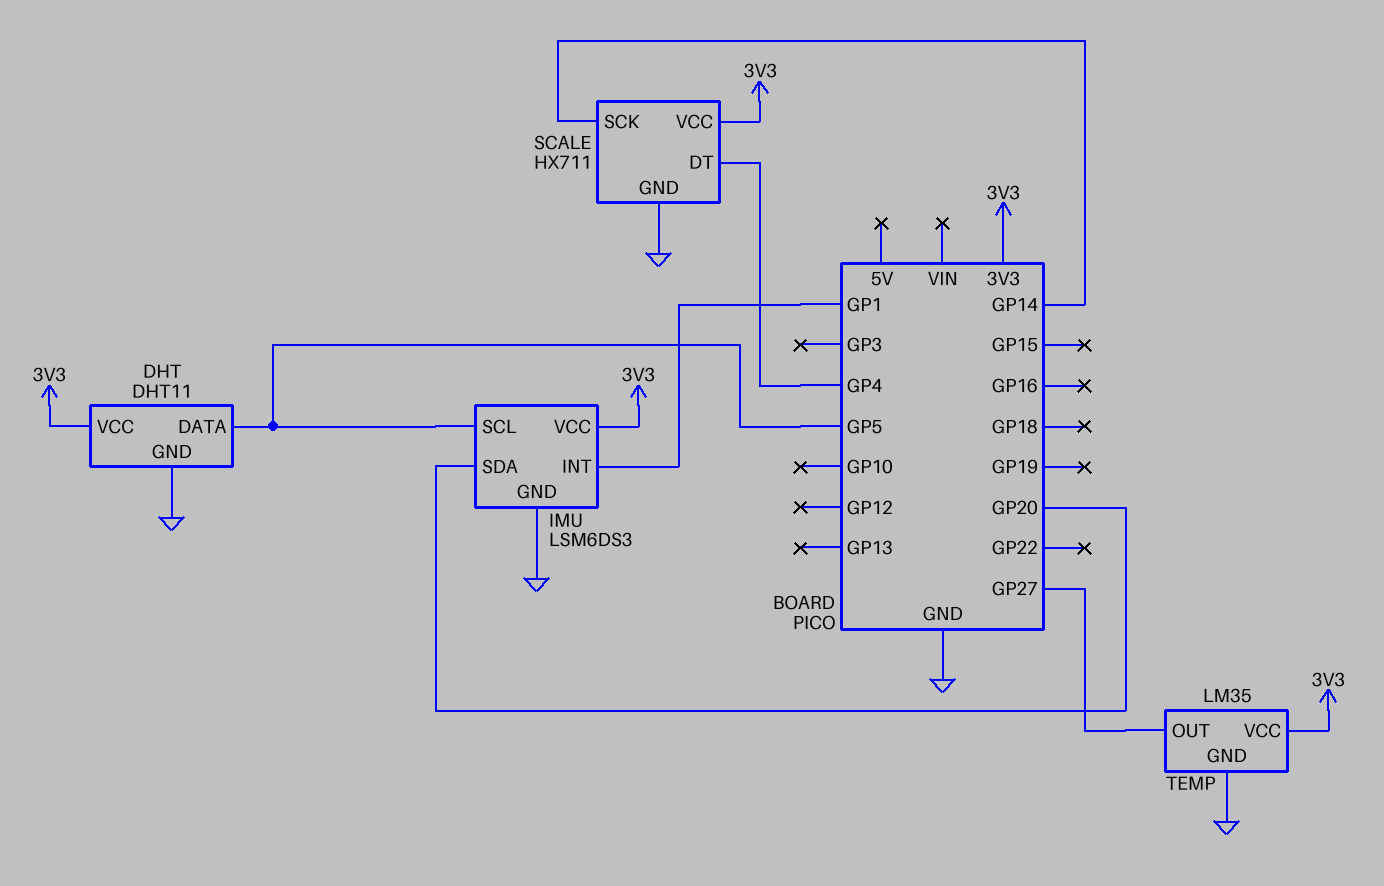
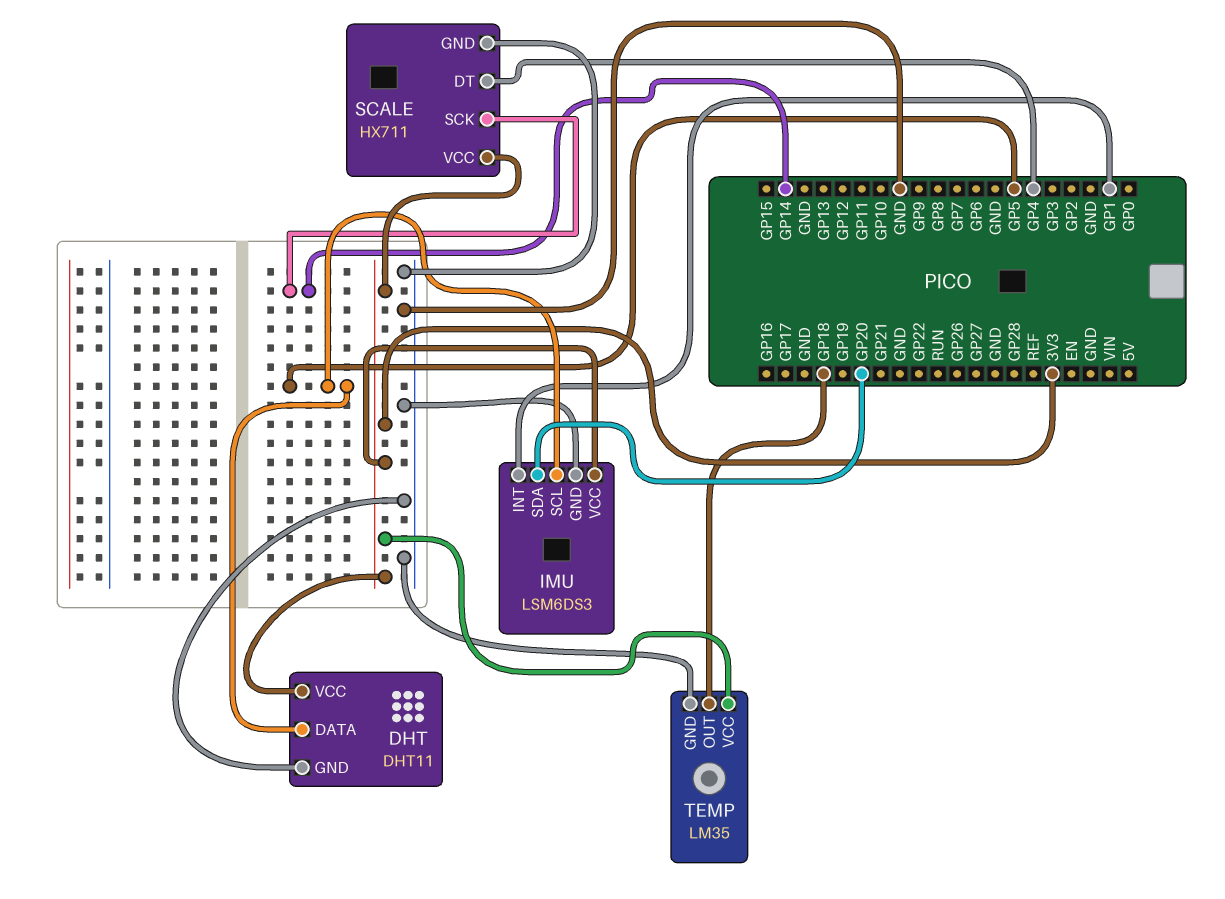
TEMP pin OUT: GP27 -> GP18

